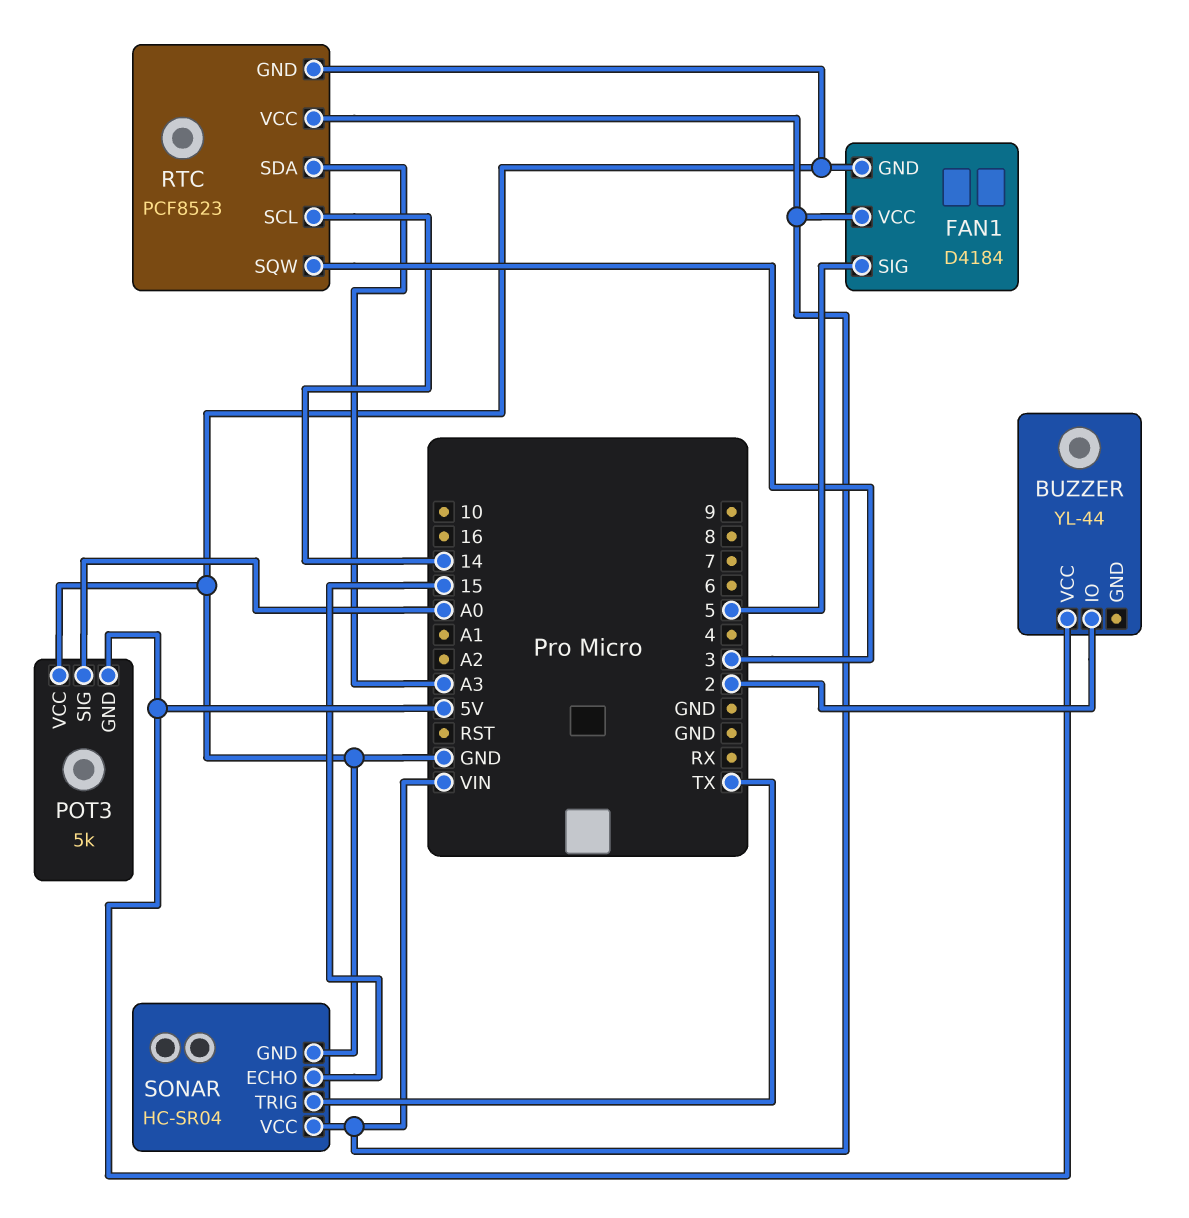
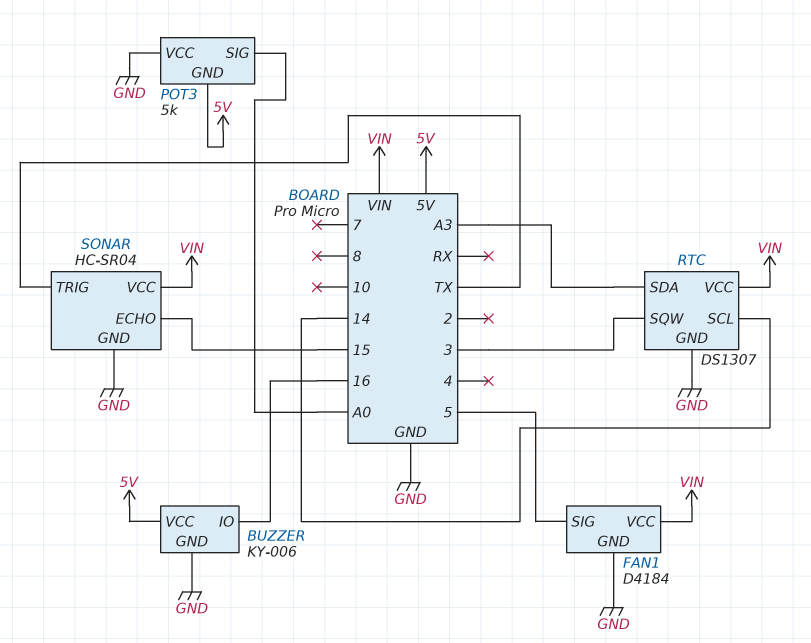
BUZZER: YL-44 -> KY-006
BUZZER pin GND: none -> GND
BUZZER pin IO: 2 -> 16
RTC: PCF8523 -> DS1307

